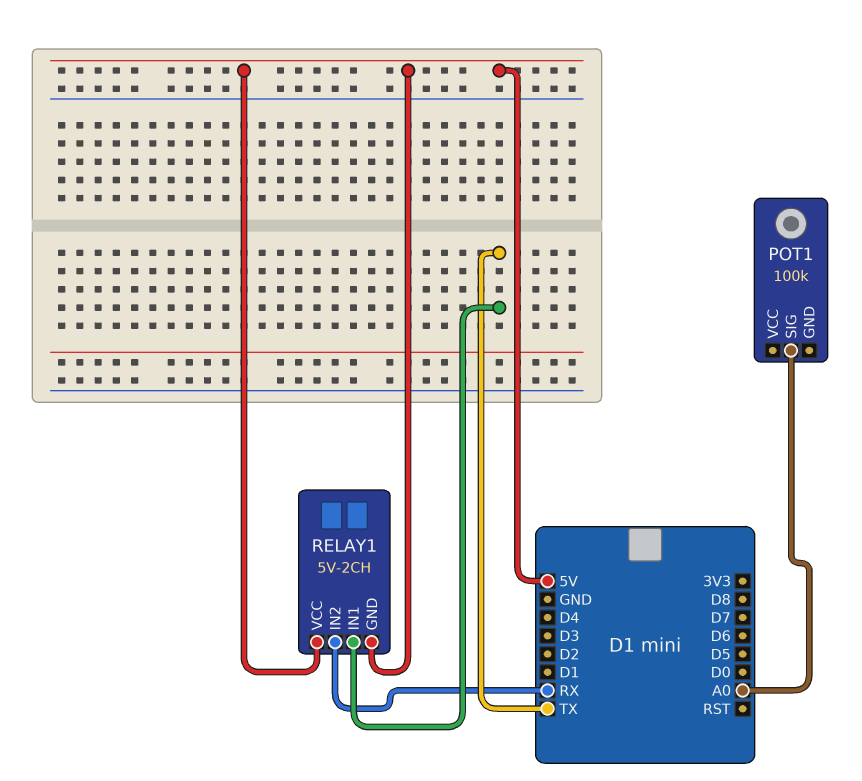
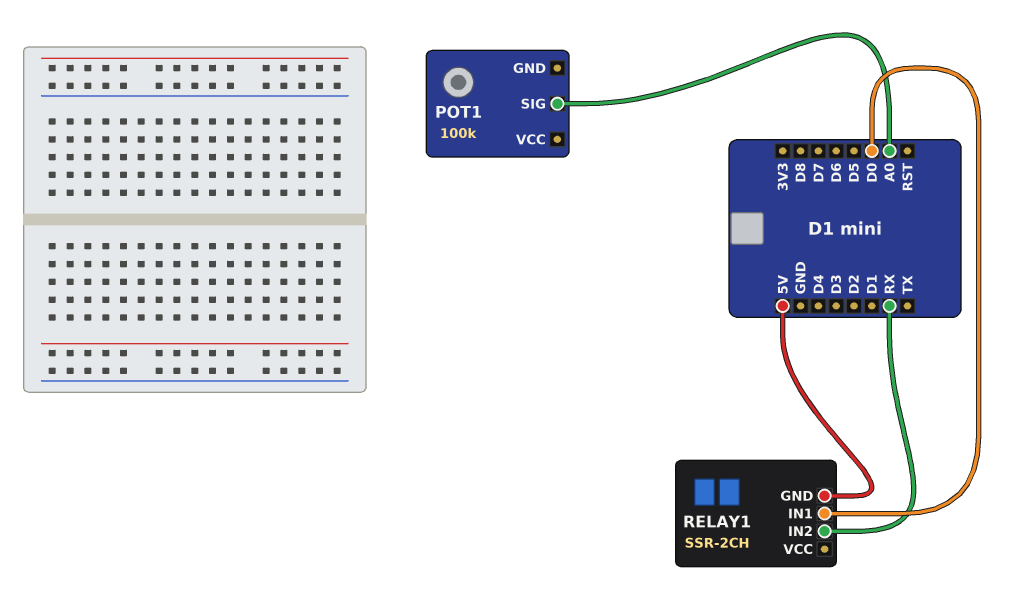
RELAY1: 5V-2CH -> SSR-2CH
RELAY1 pin IN1: TX -> D0
RELAY1 pin VCC: 5V -> none

